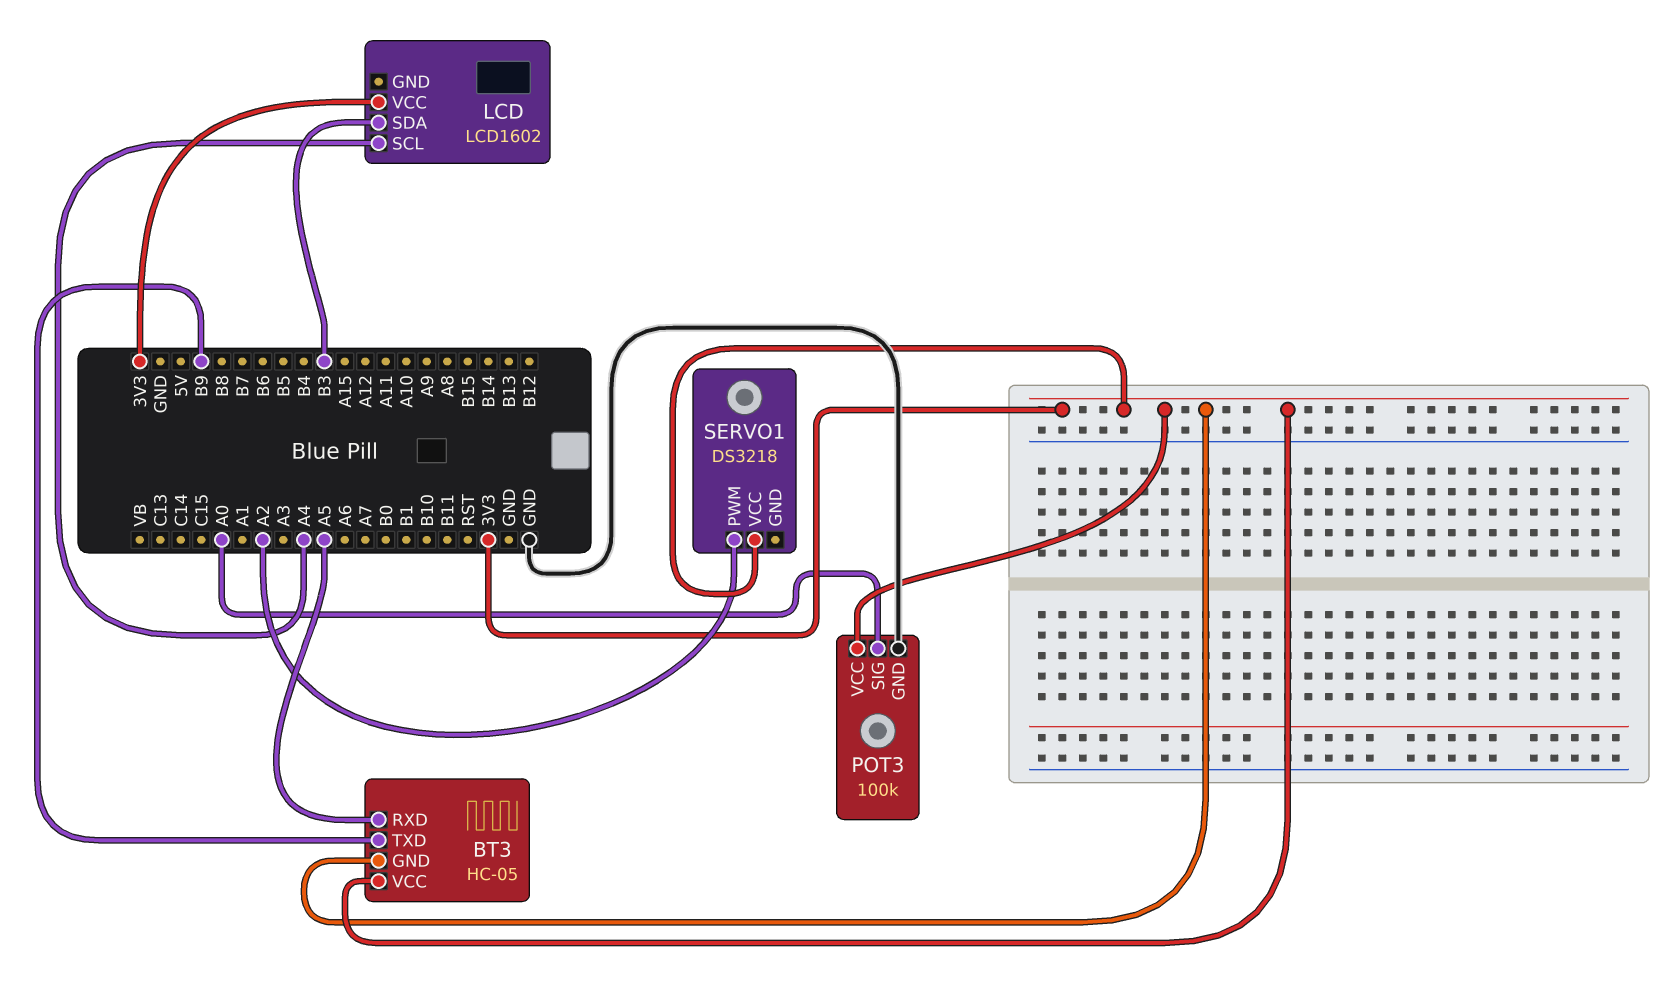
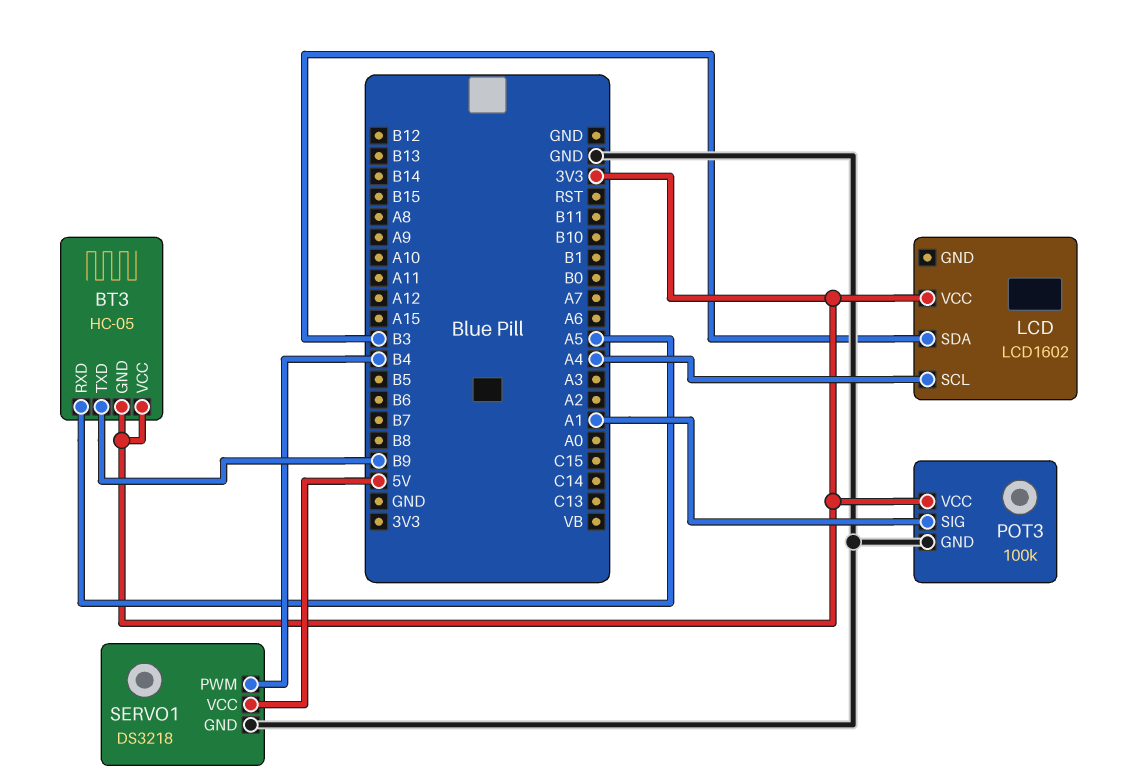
POT3 pin SIG: A0 -> A1
SERVO1 pin GND: none -> GND
SERVO1 pin PWM: A2 -> B4
SERVO1 pin VCC: 3V3 -> 5V

